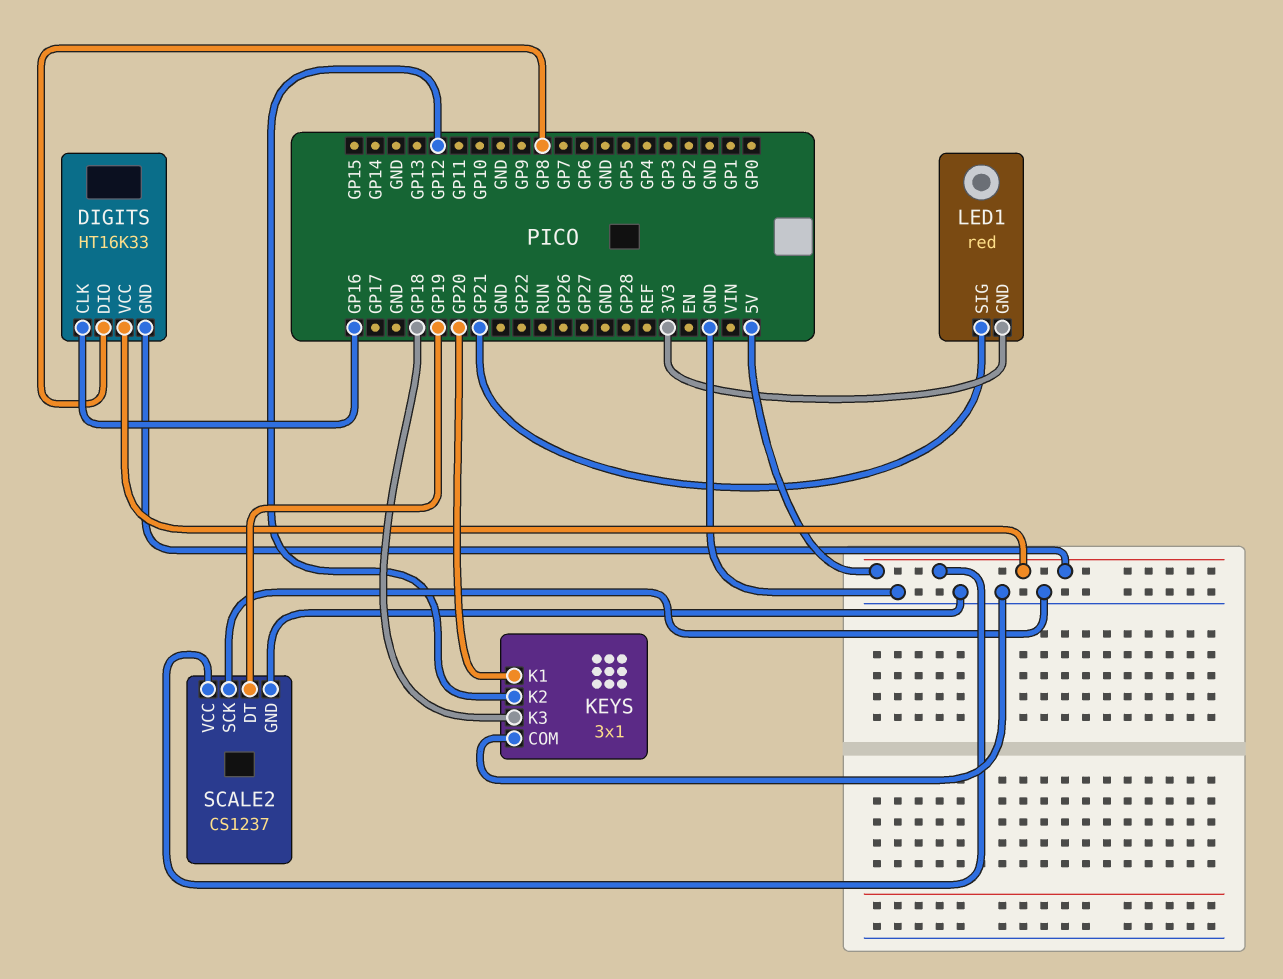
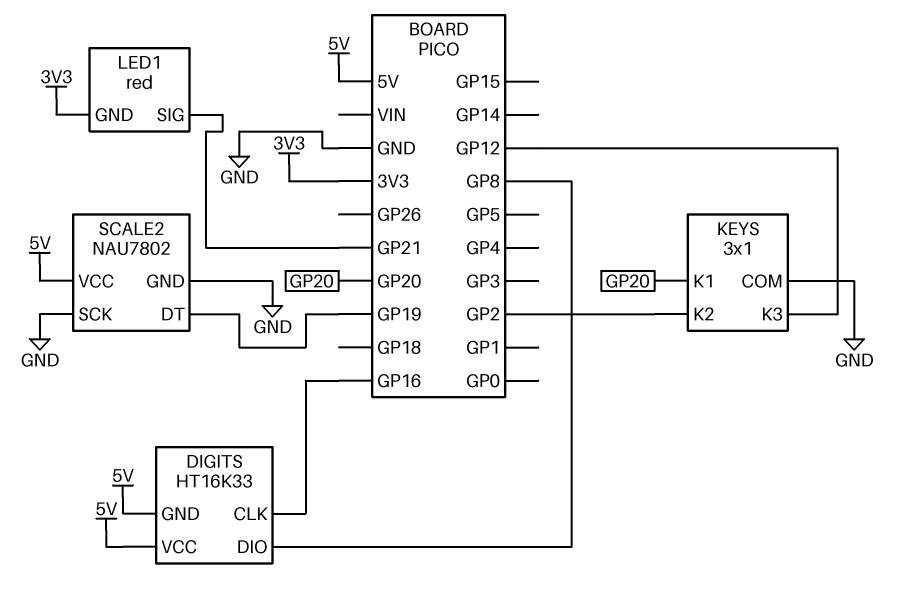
KEYS pin K2: GP12 -> GP2
KEYS pin K3: GP18 -> GP12
SCALE2: CS1237 -> NAU7802

